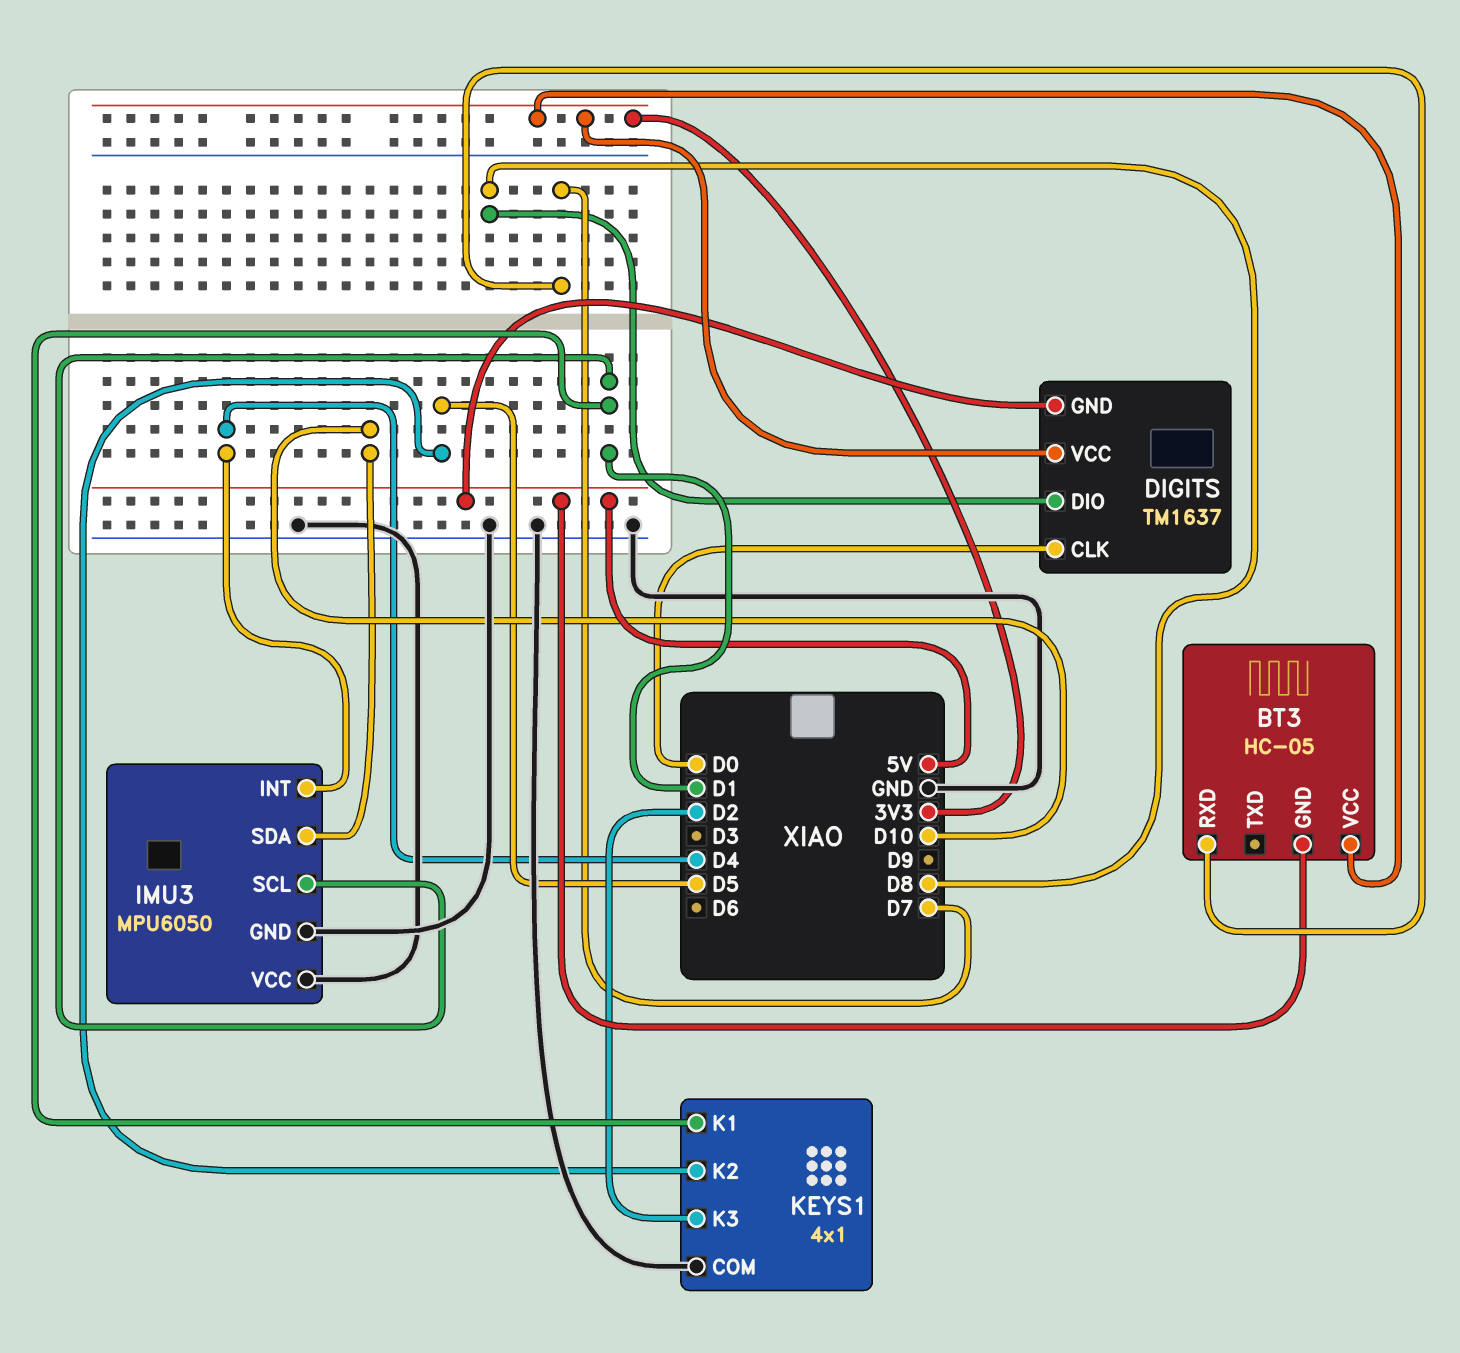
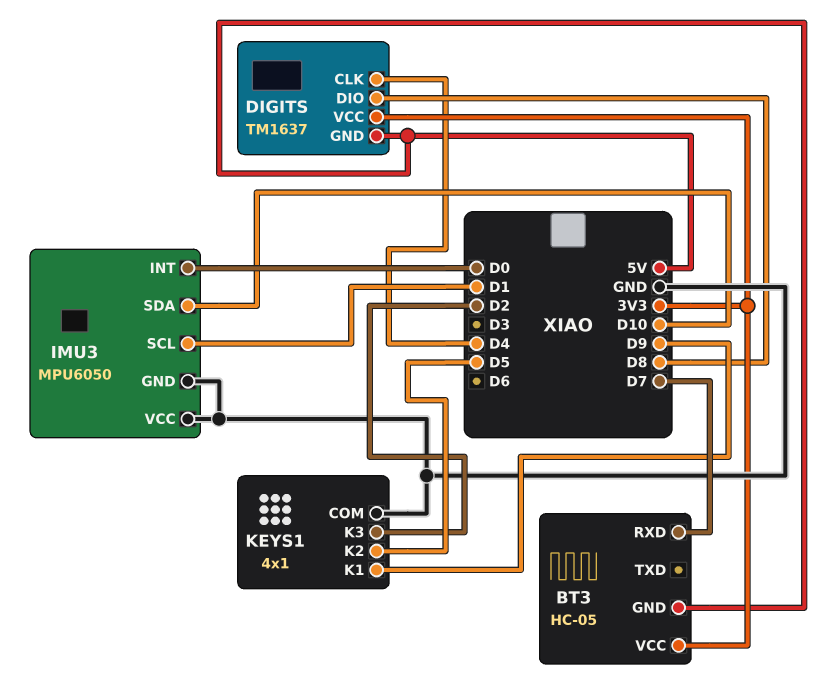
DIGITS pin CLK: D0 -> D4
IMU3 pin INT: D4 -> D0
KEYS1 pin K1: D1 -> D9

